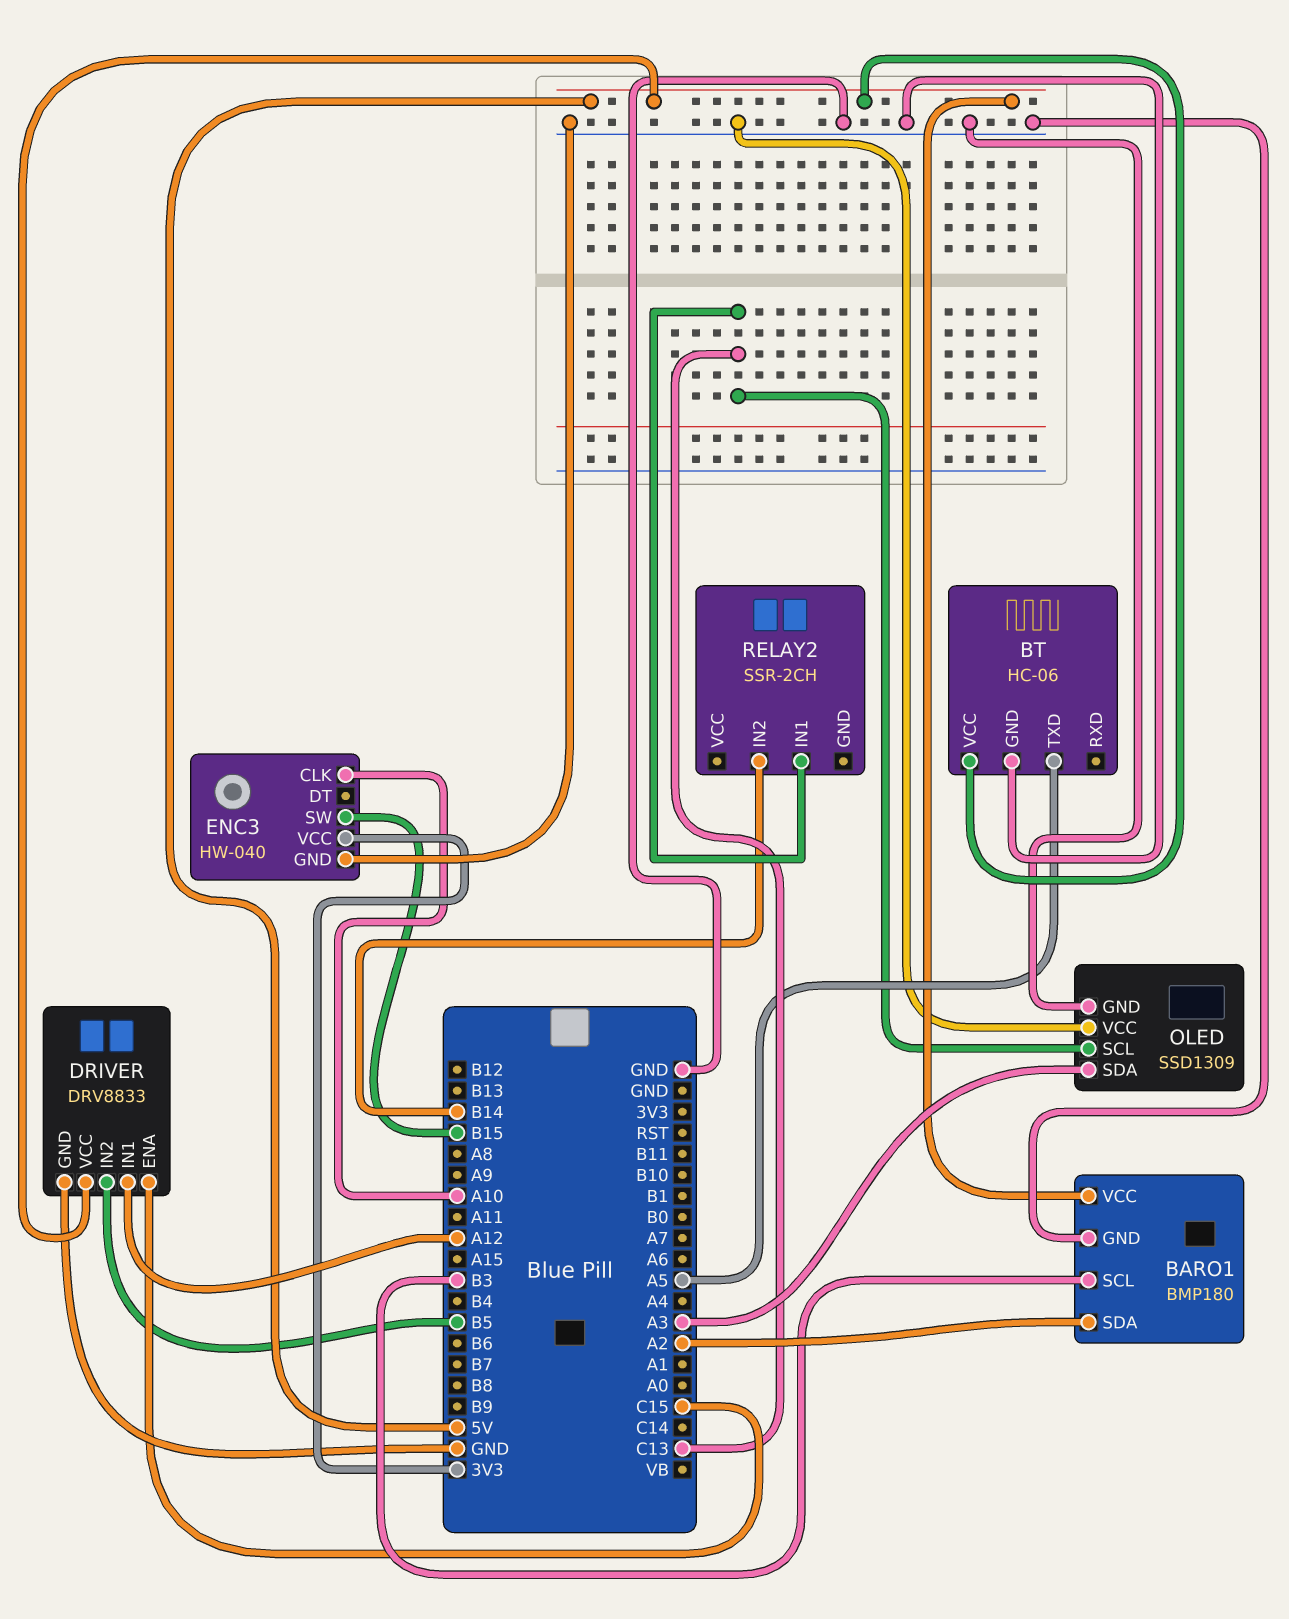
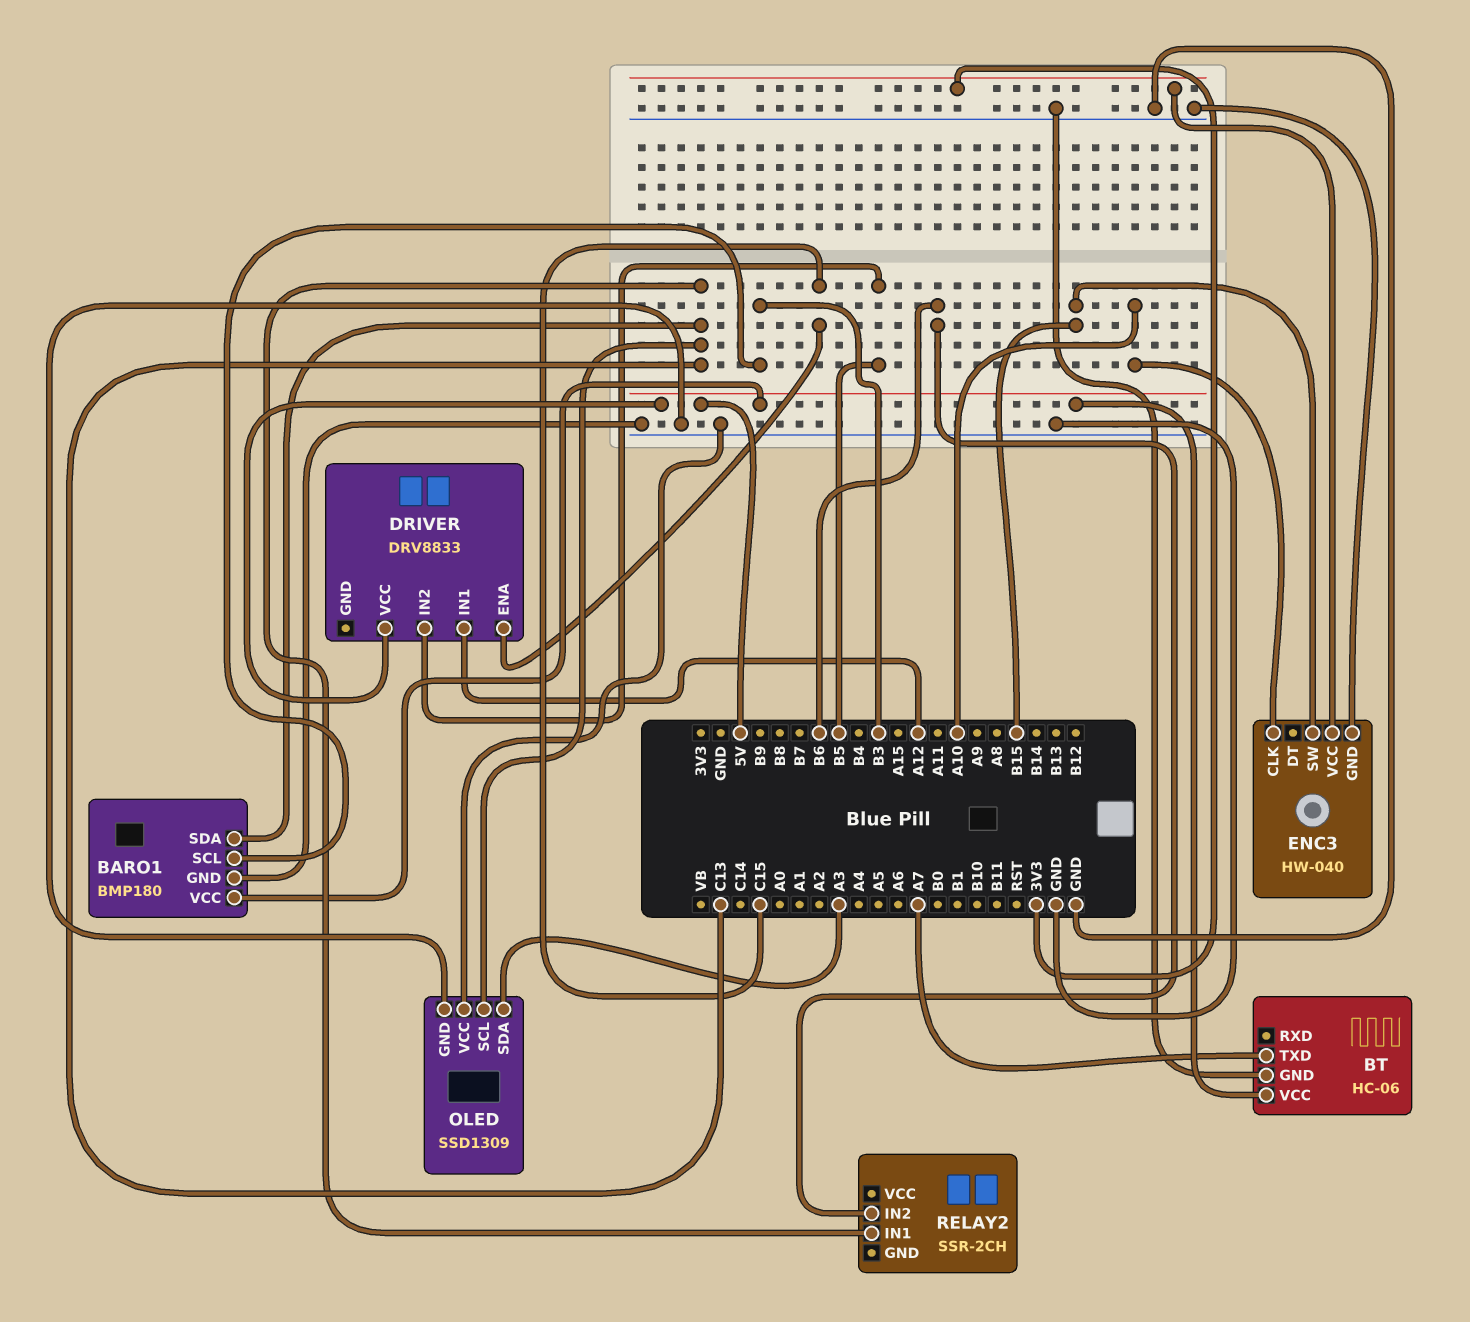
BARO1 pin SDA: A2 -> C13
BT pin TXD: A5 -> A7
DRIVER pin GND: GND -> none
RELAY2 pin IN2: B14 -> B6

